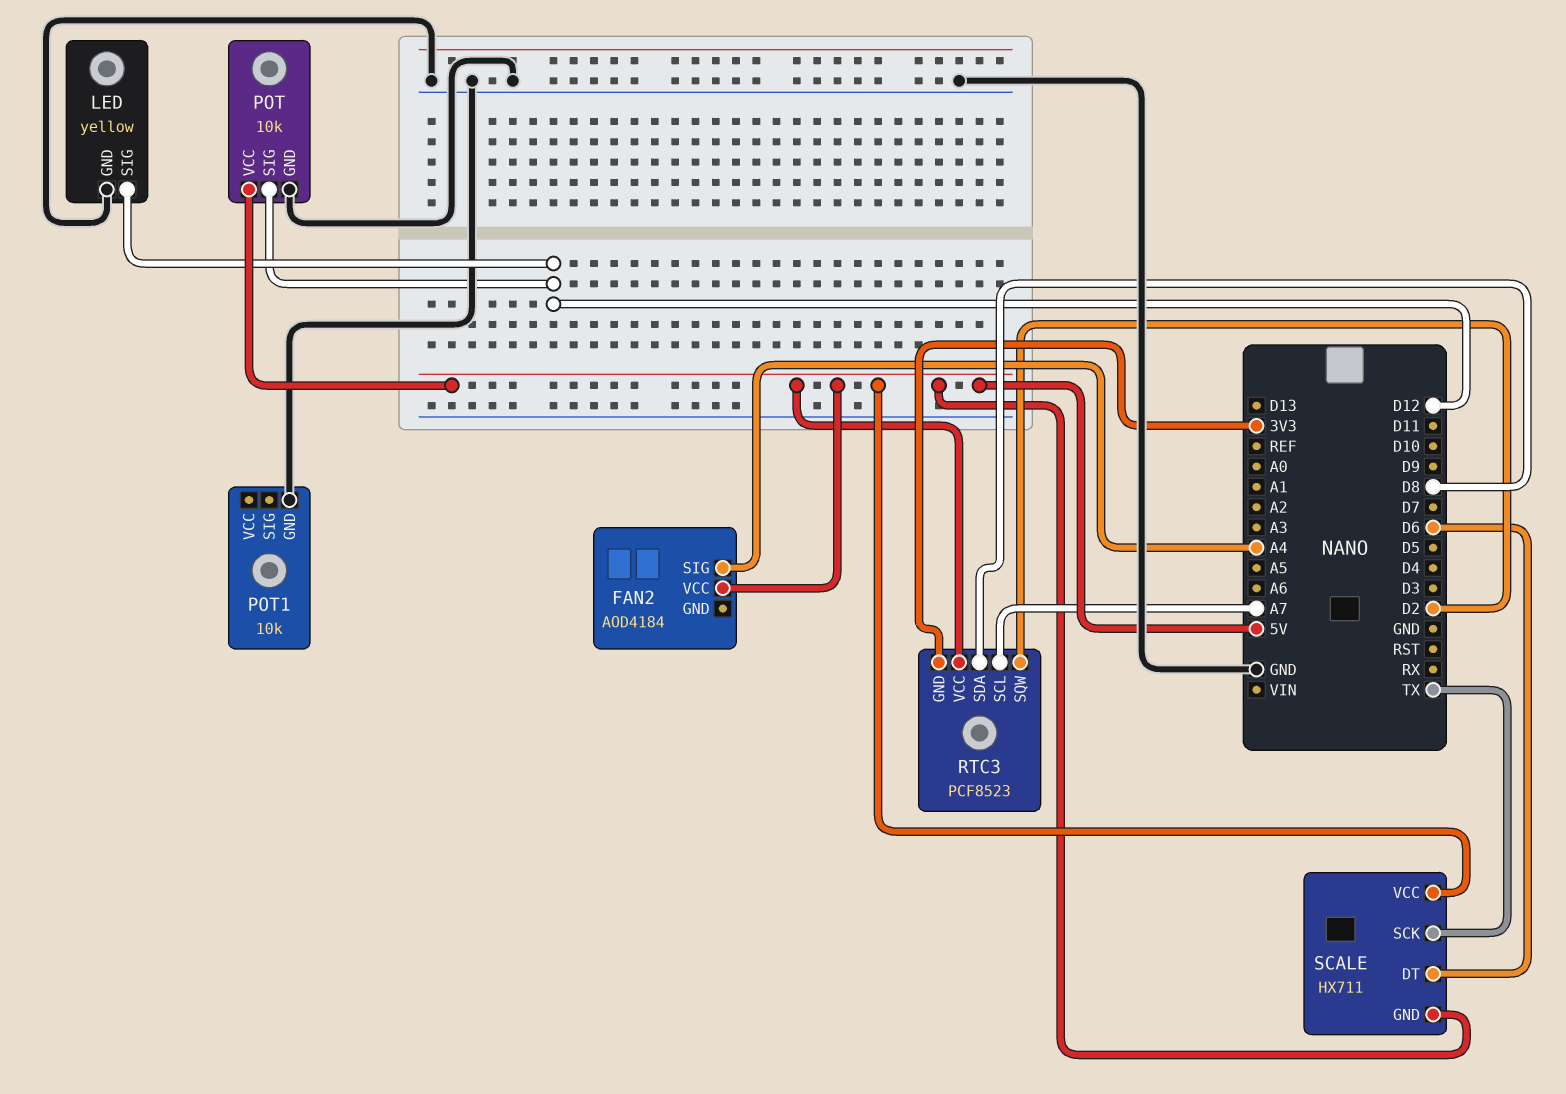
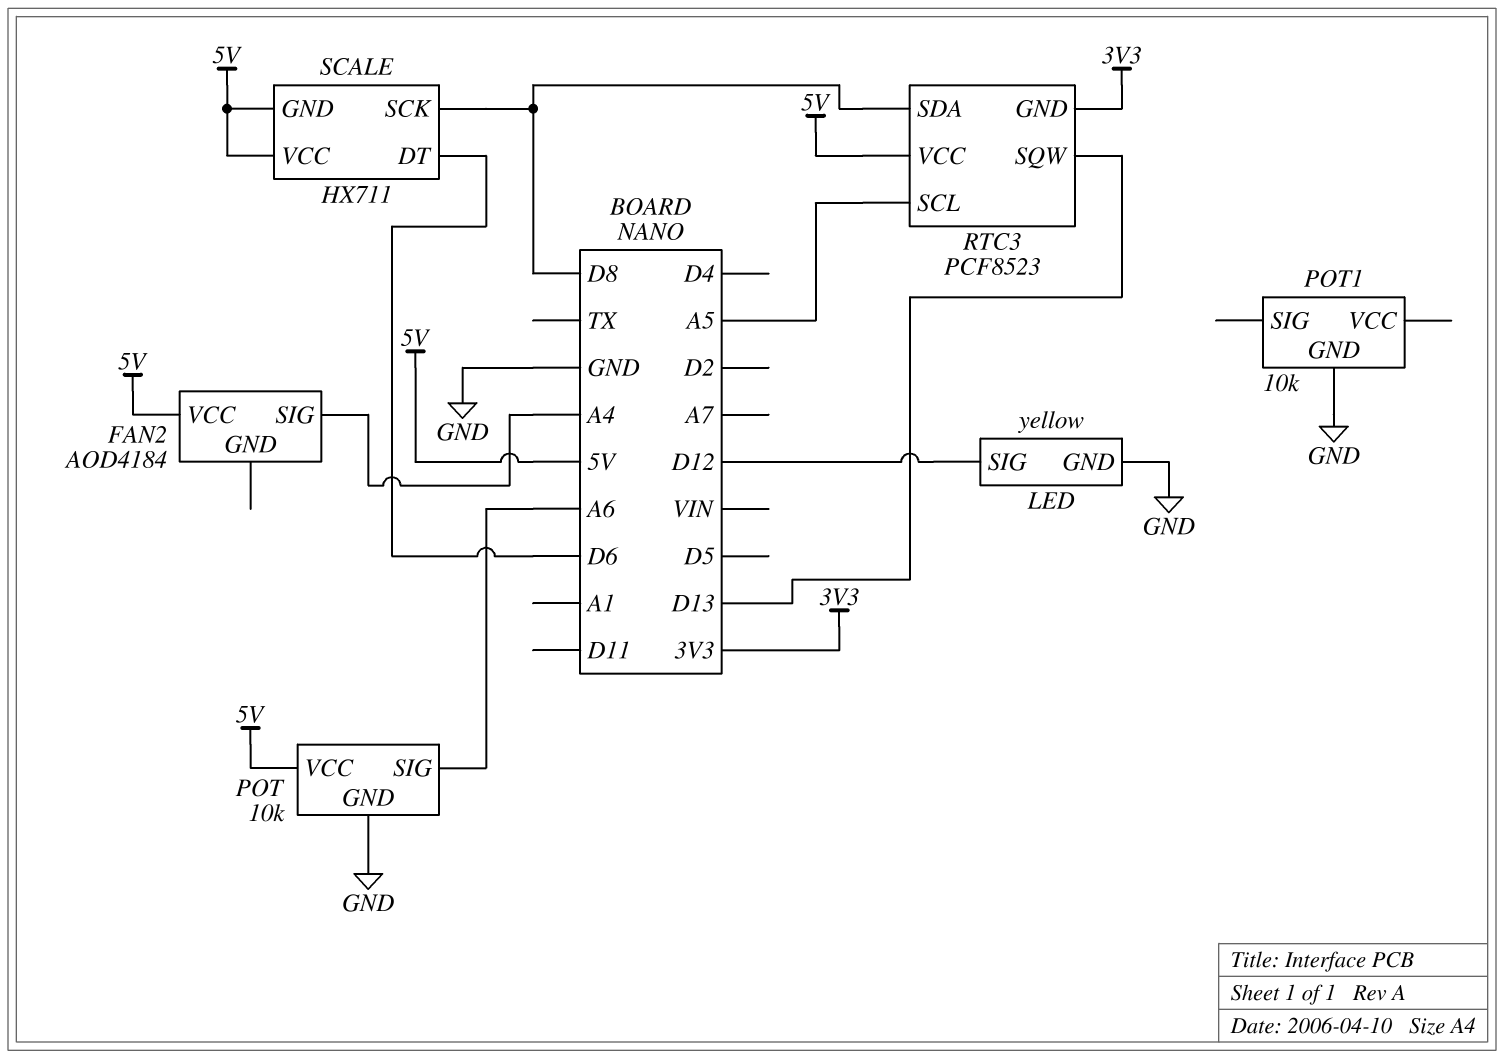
POT pin SIG: D12 -> A6
RTC3 pin SCL: A7 -> A5
RTC3 pin SQW: D2 -> D13
SCALE pin SCK: TX -> D8

